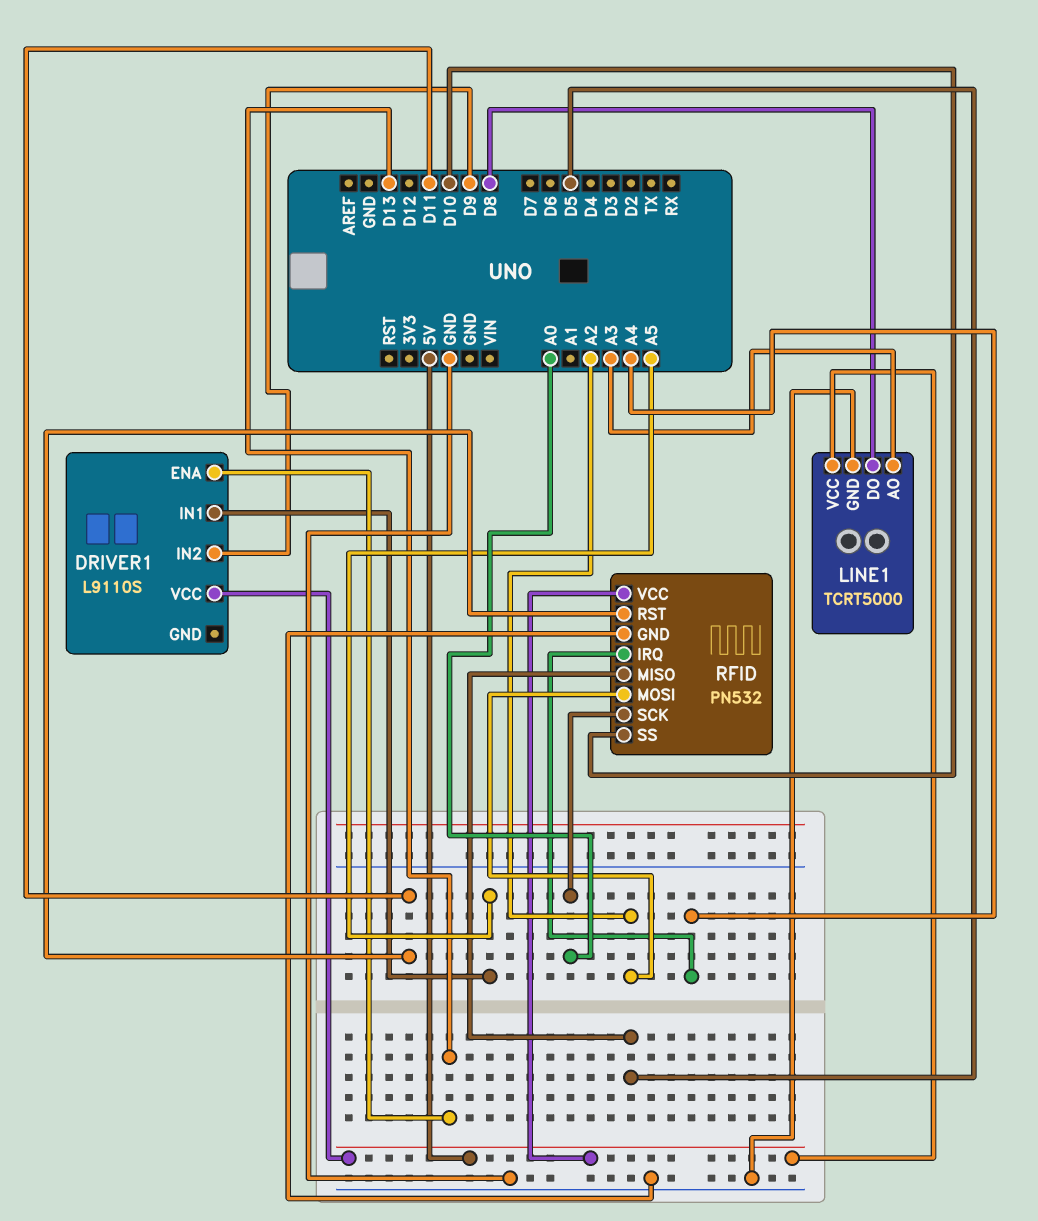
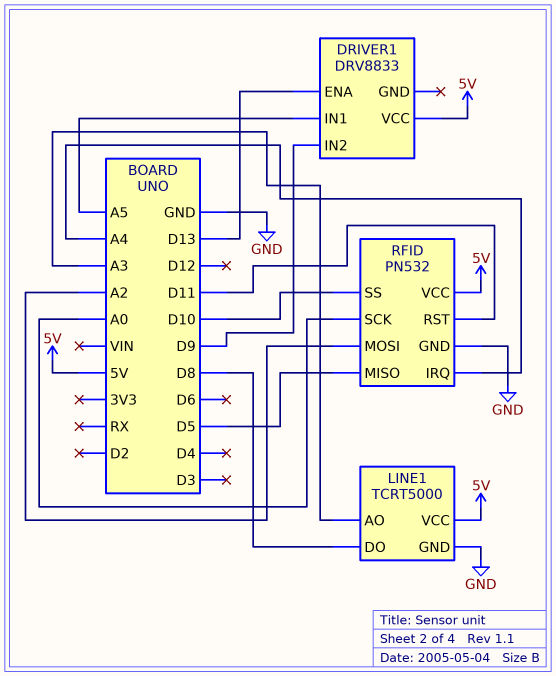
DRIVER1: L9110S -> DRV8833

